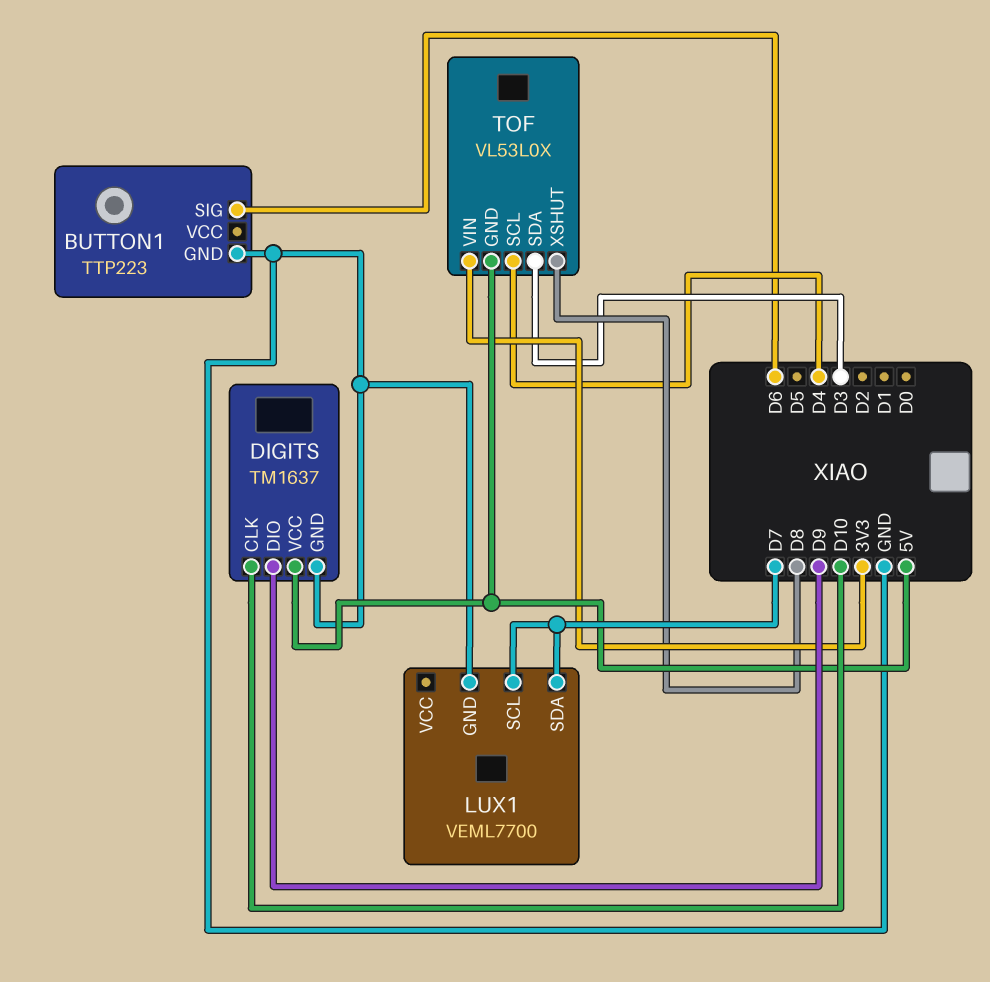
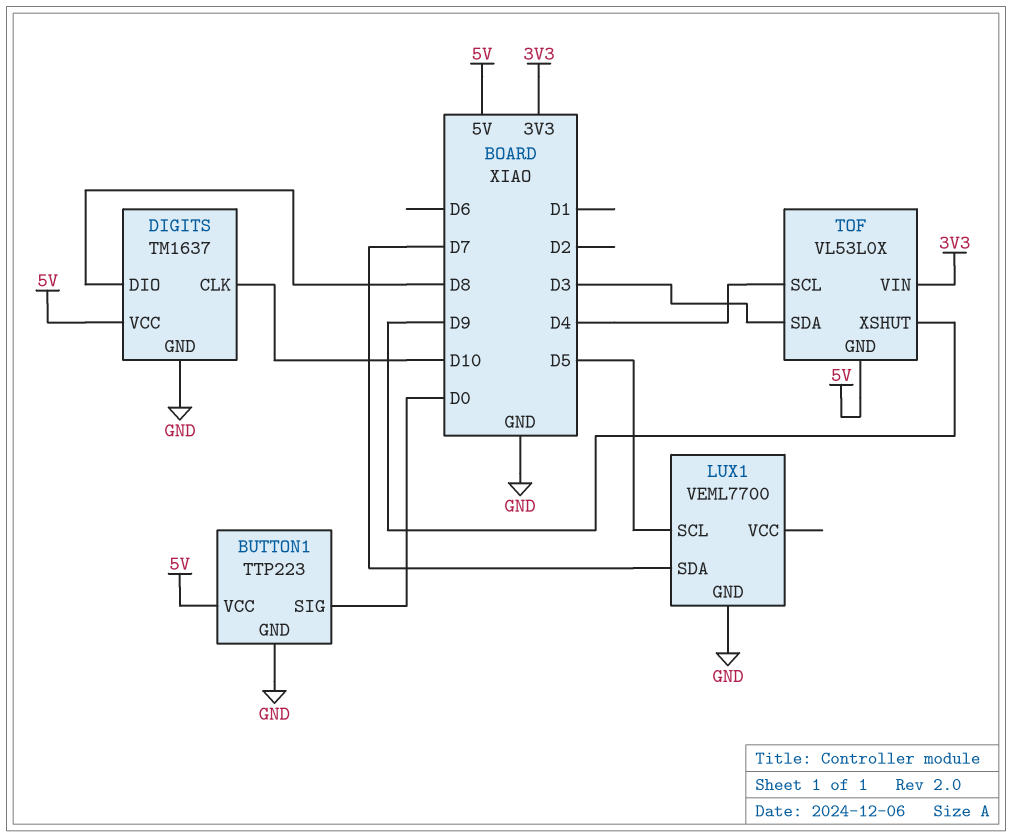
BUTTON1 pin SIG: D6 -> D0
BUTTON1 pin VCC: none -> 5V
DIGITS pin DIO: D9 -> D8
LUX1 pin SCL: D7 -> D5
TOF pin XSHUT: D8 -> D9

